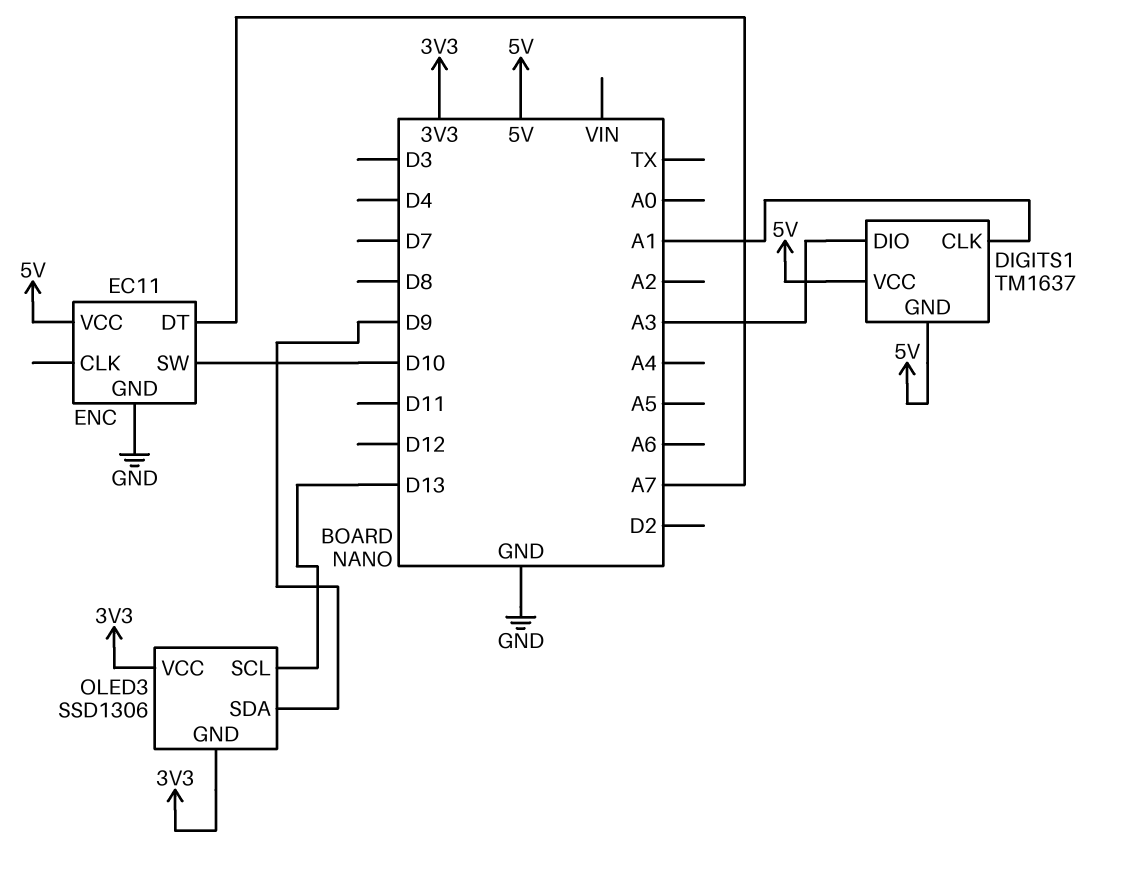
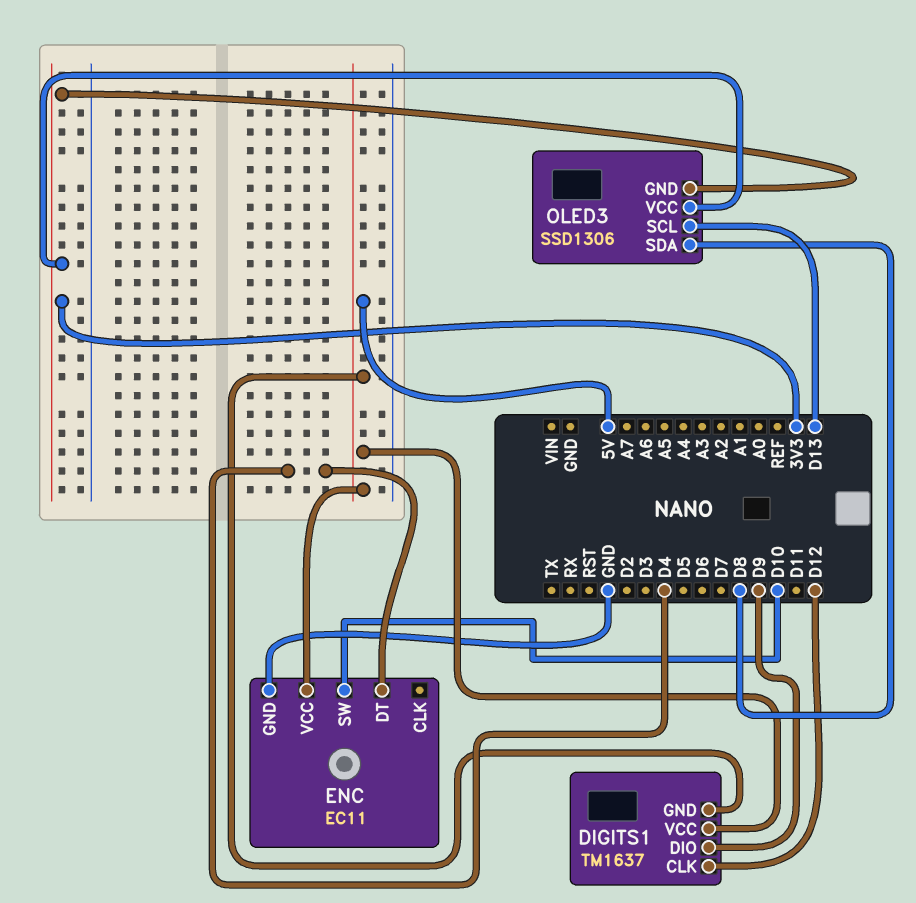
DIGITS1 pin CLK: A1 -> D12
DIGITS1 pin DIO: A3 -> D9
ENC pin DT: A7 -> D4
OLED3 pin SDA: D9 -> D8

